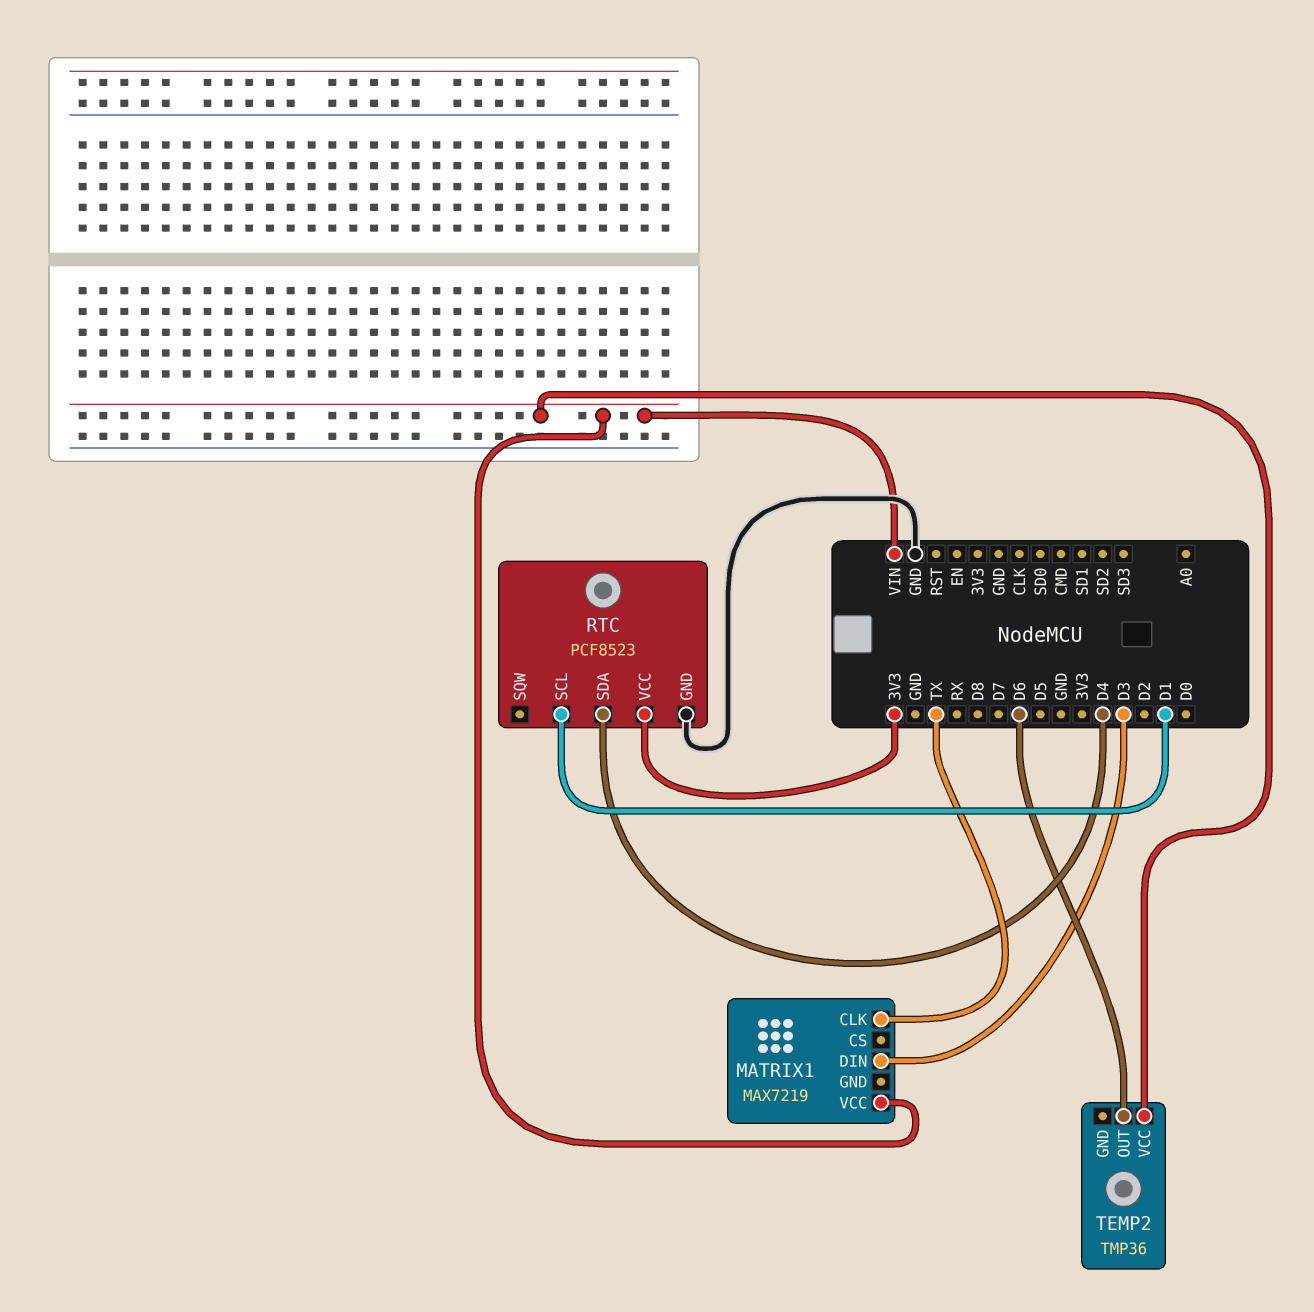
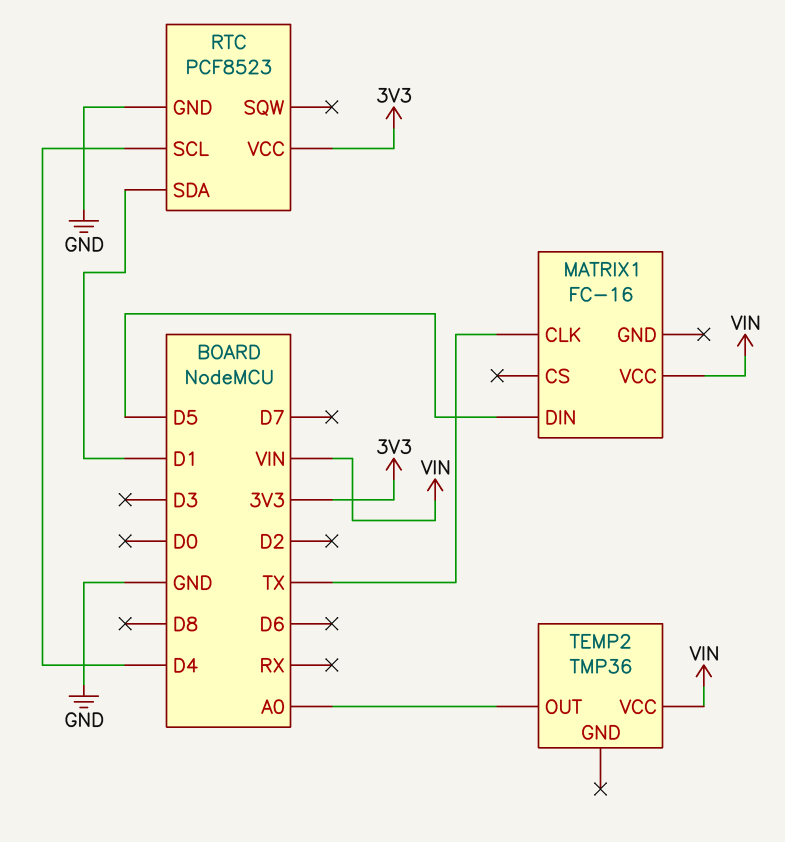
MATRIX1: MAX7219 -> FC-16
MATRIX1 pin DIN: D3 -> D5
RTC pin SCL: D1 -> D4
RTC pin SDA: D4 -> D1
TEMP2 pin OUT: D6 -> A0

